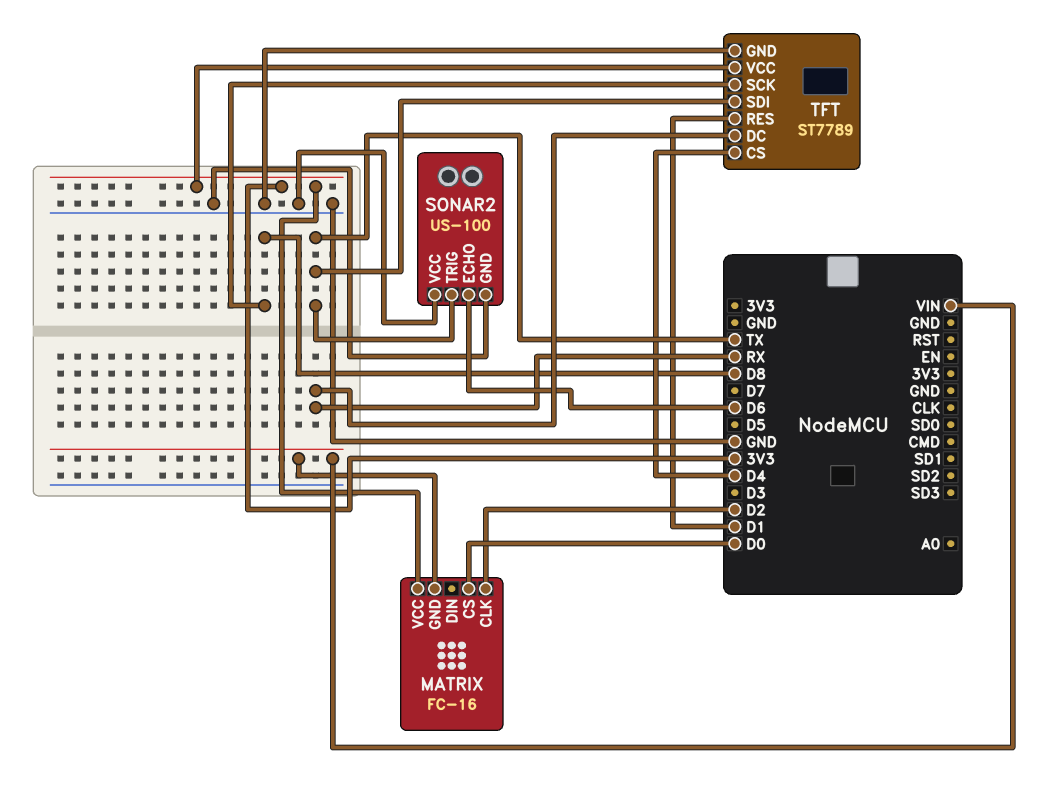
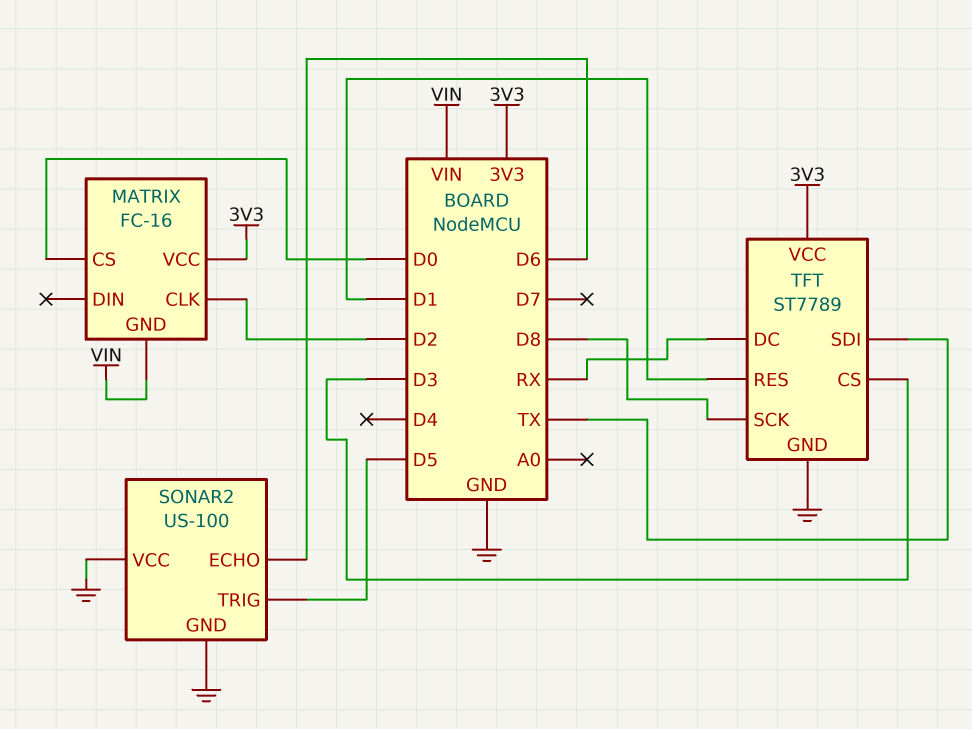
SONAR2 pin TRIG: TX -> D5
TFT pin CS: D4 -> D3

